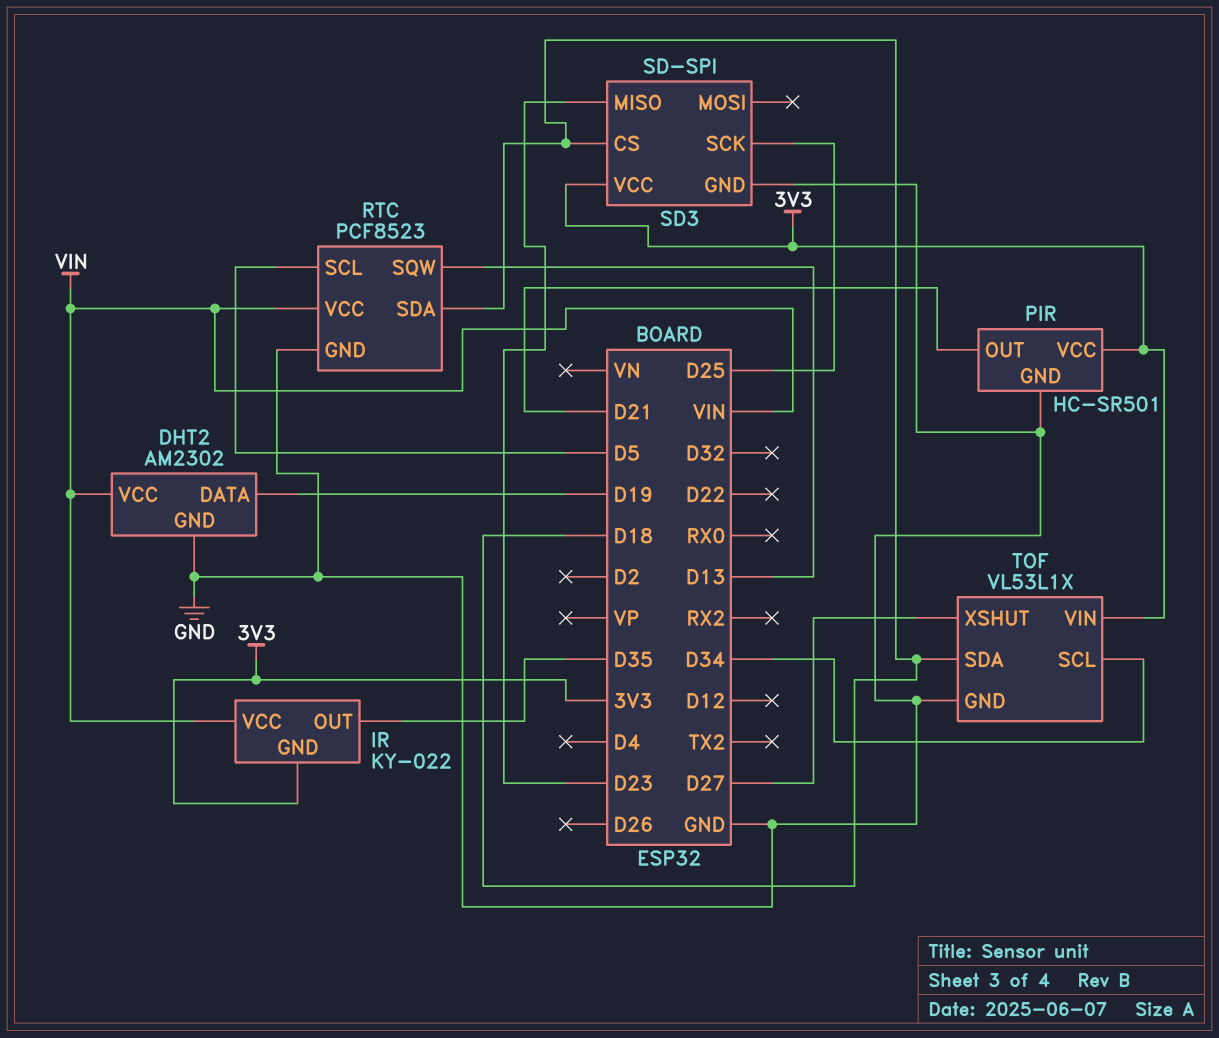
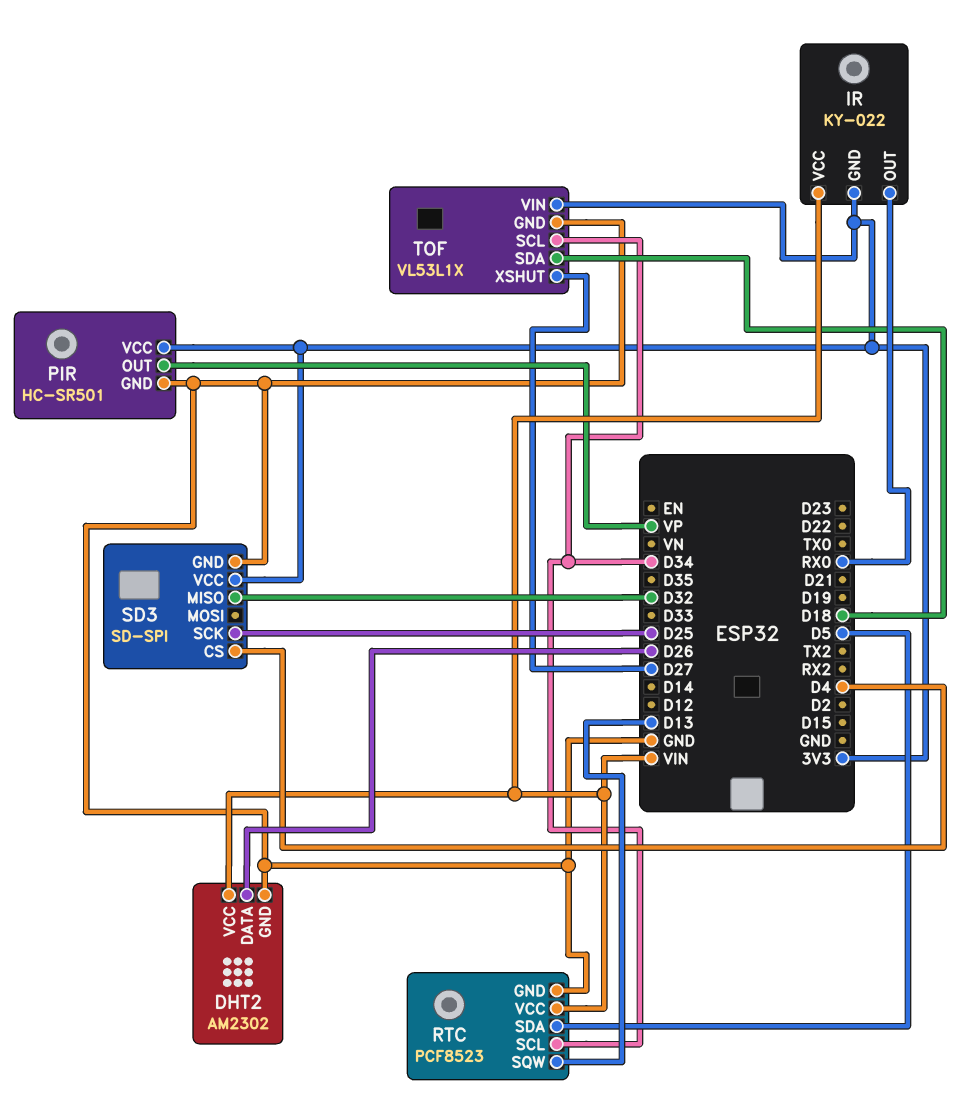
DHT2 pin DATA: D19 -> D26
IR pin OUT: D35 -> RX0
PIR pin OUT: D21 -> VP
RTC pin SCL: D5 -> D34
RTC pin SDA: D18 -> D5
SD3 pin CS: D18 -> D4
SD3 pin MISO: D23 -> D32

